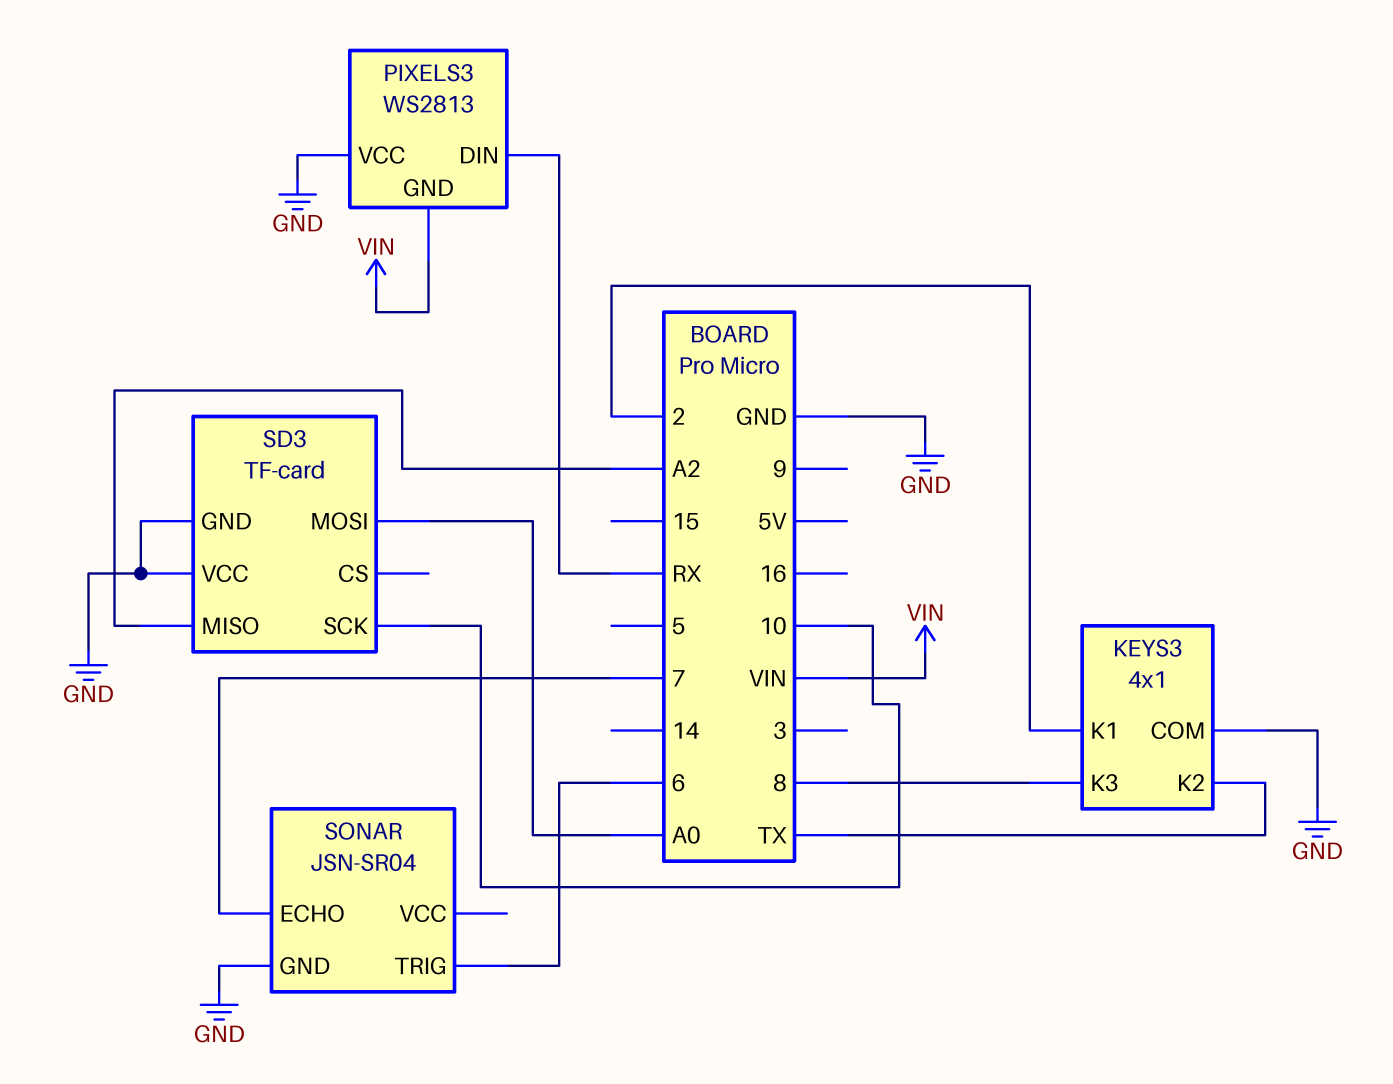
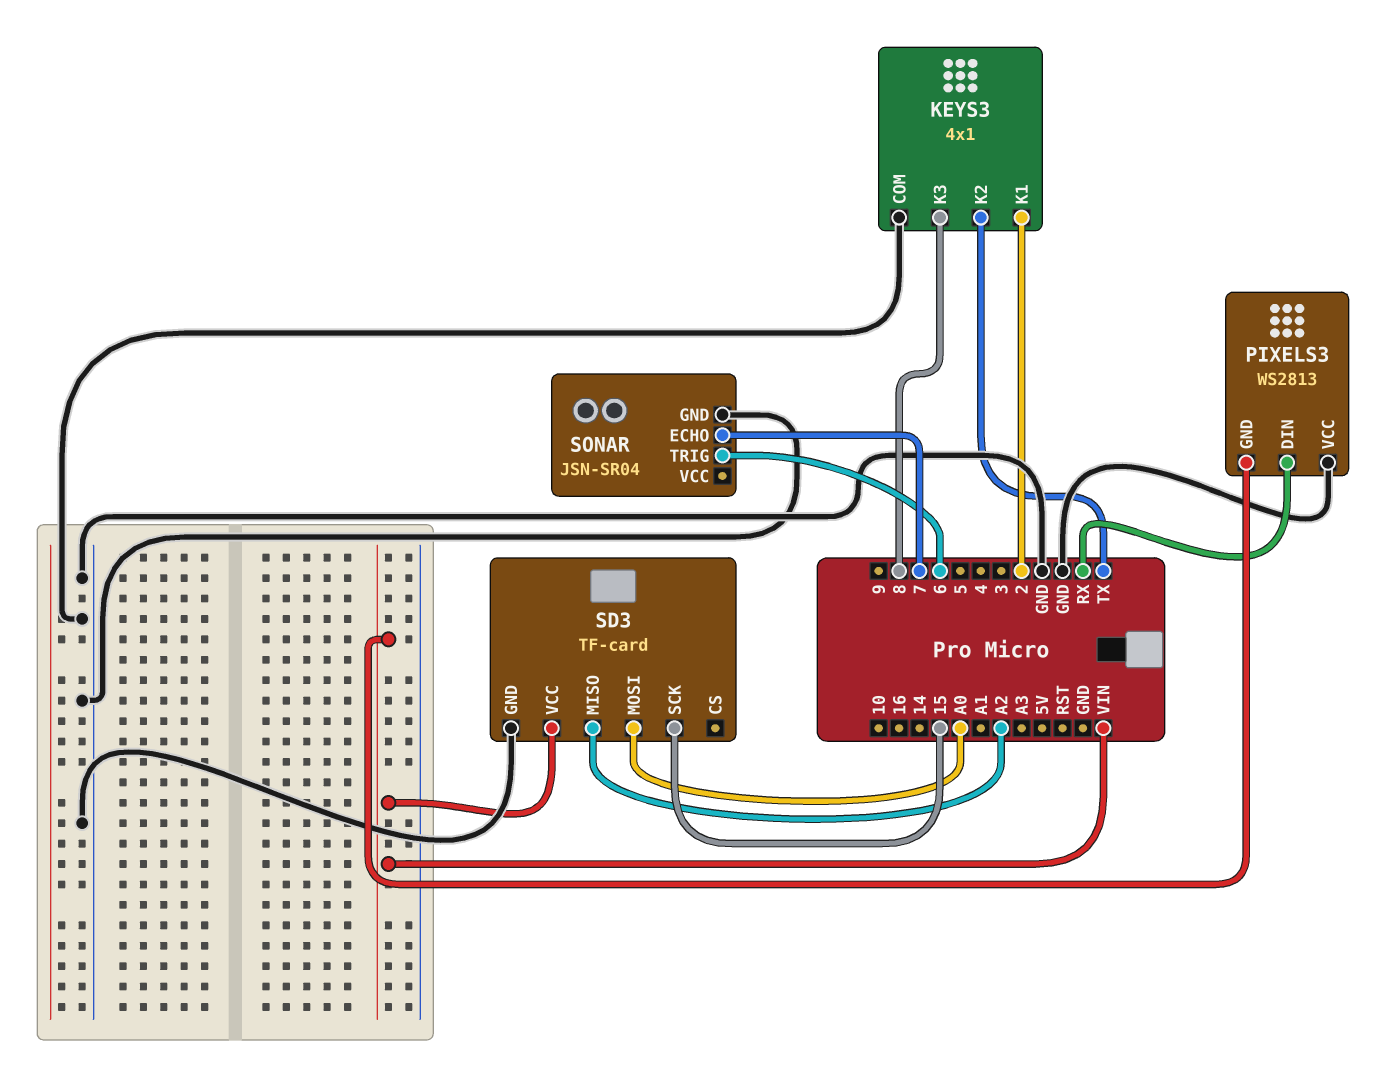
SD3 pin SCK: 10 -> 15
SD3 pin VCC: GND -> VIN

